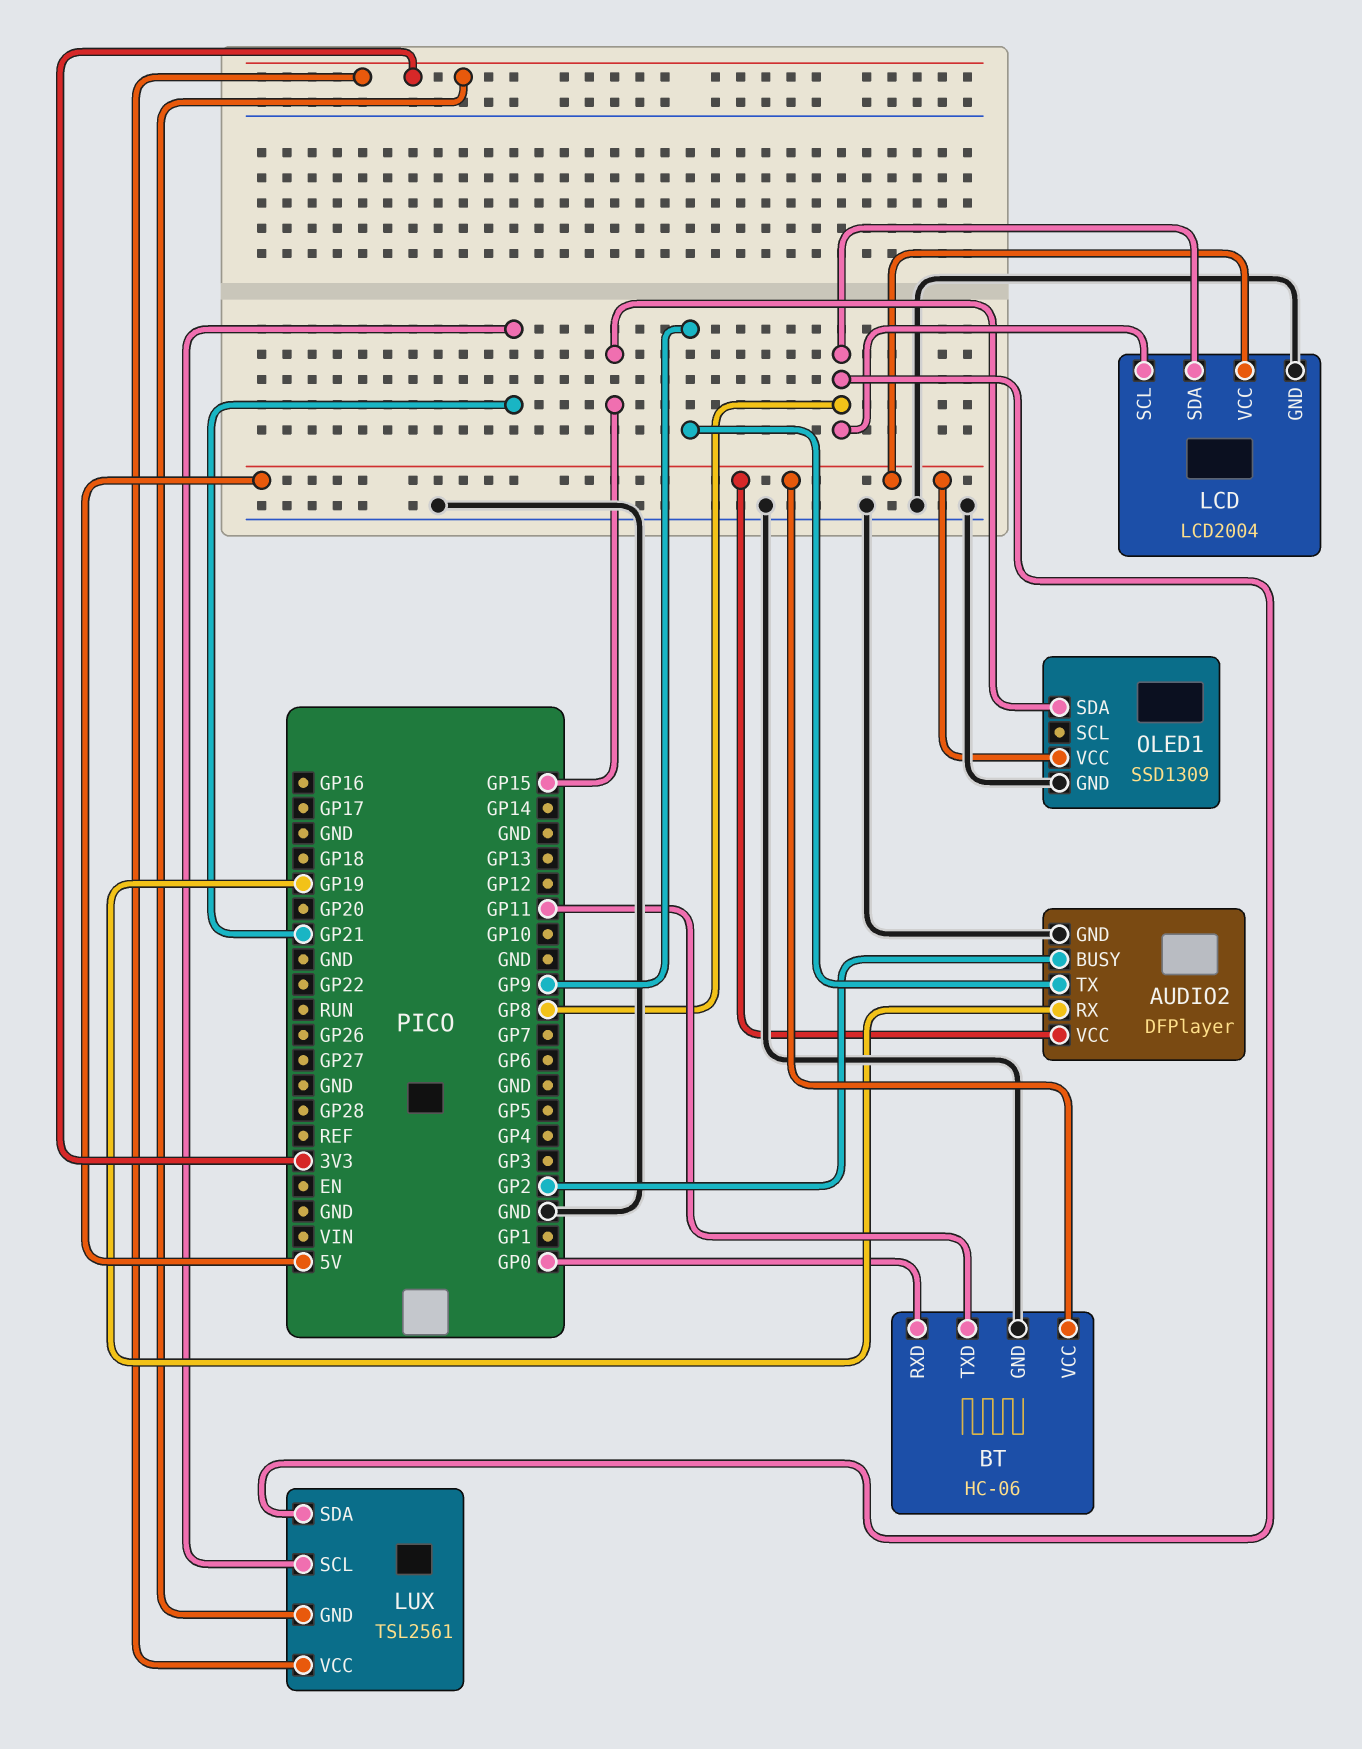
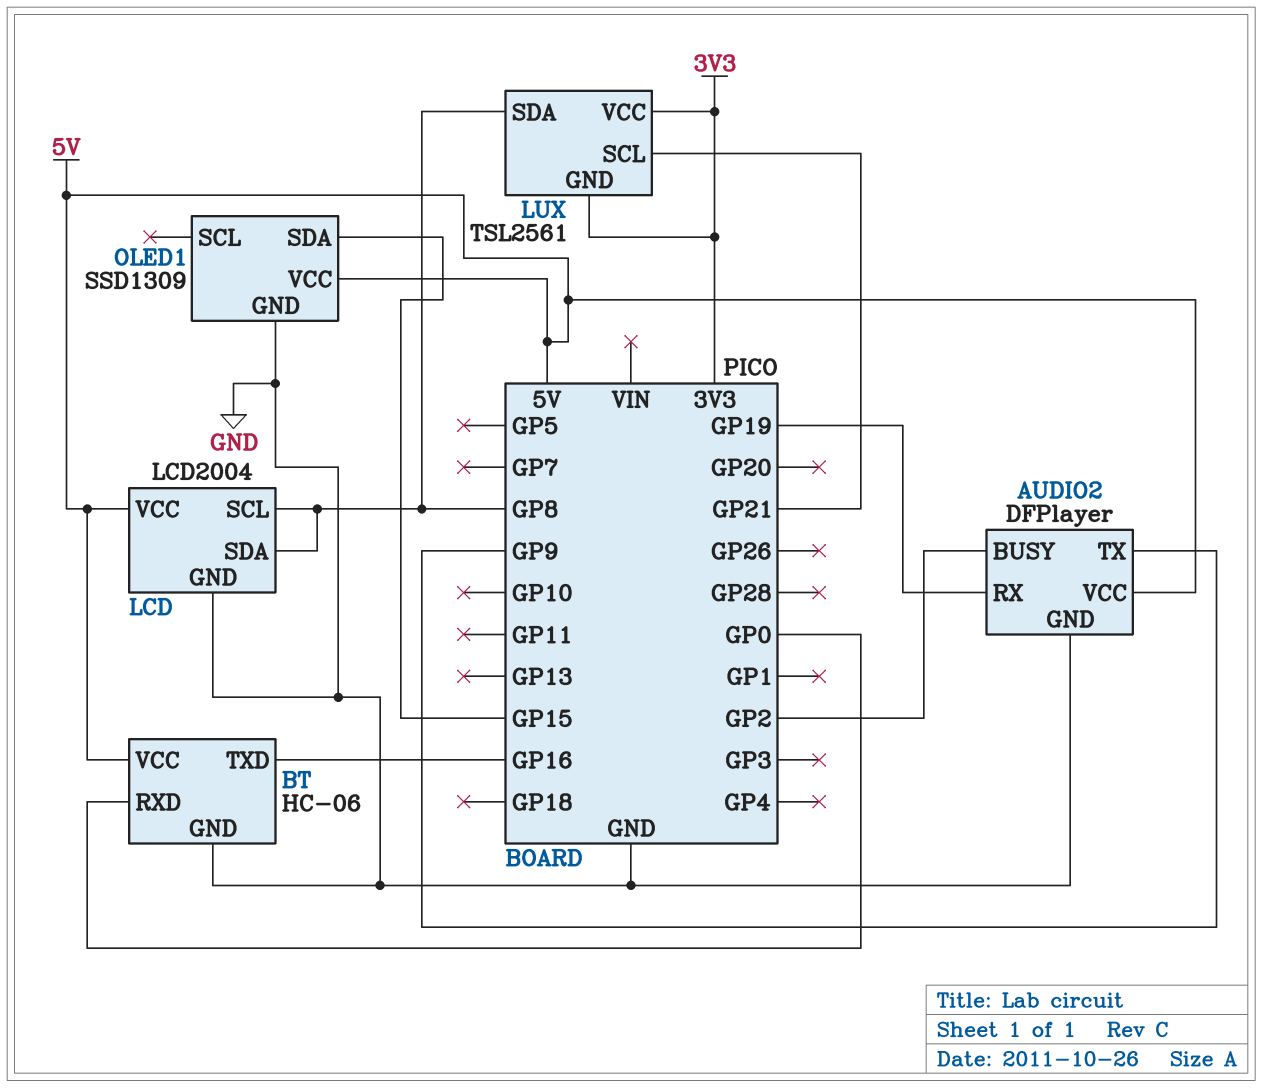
BT pin TXD: GP11 -> GP16

